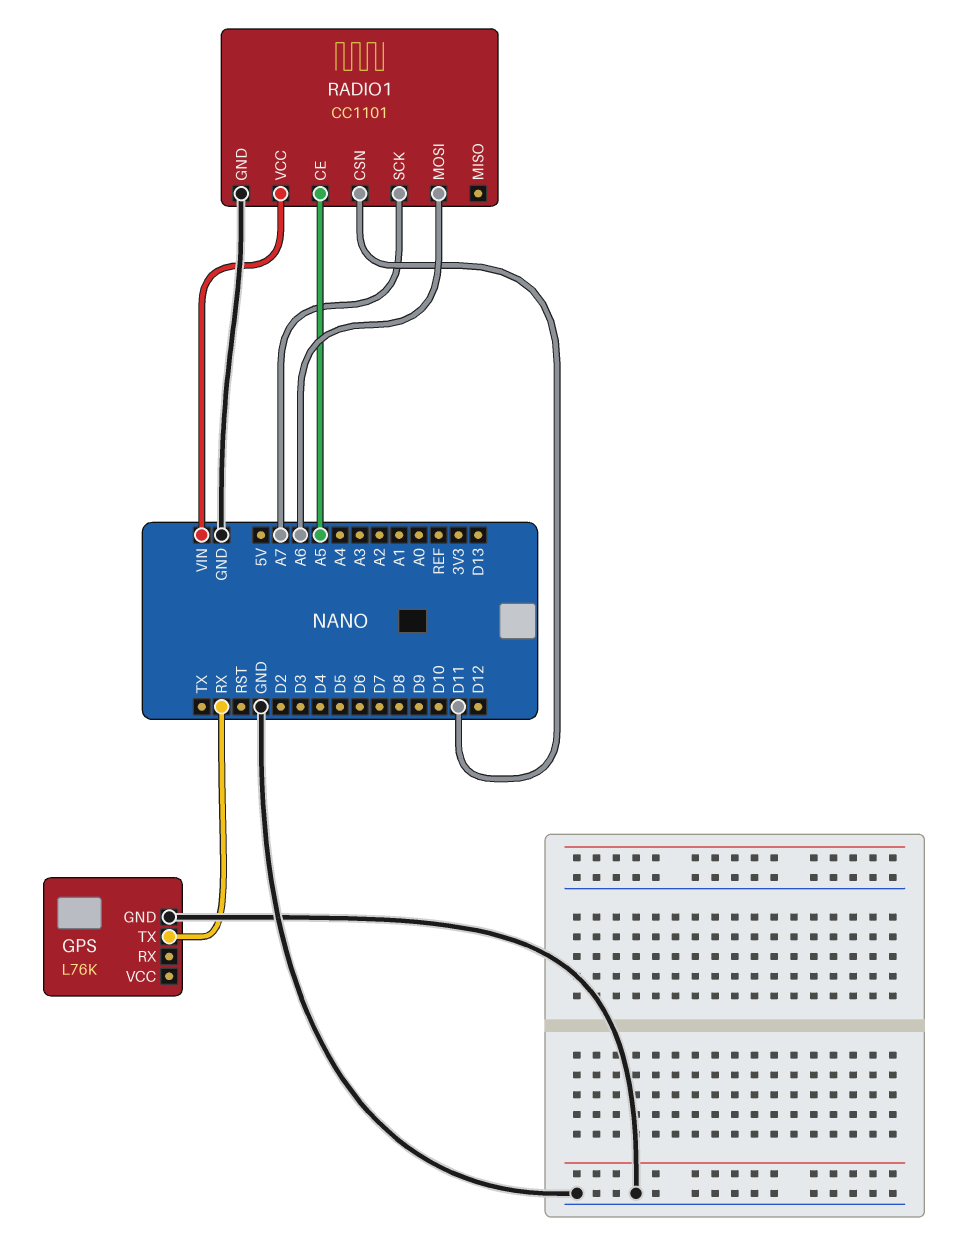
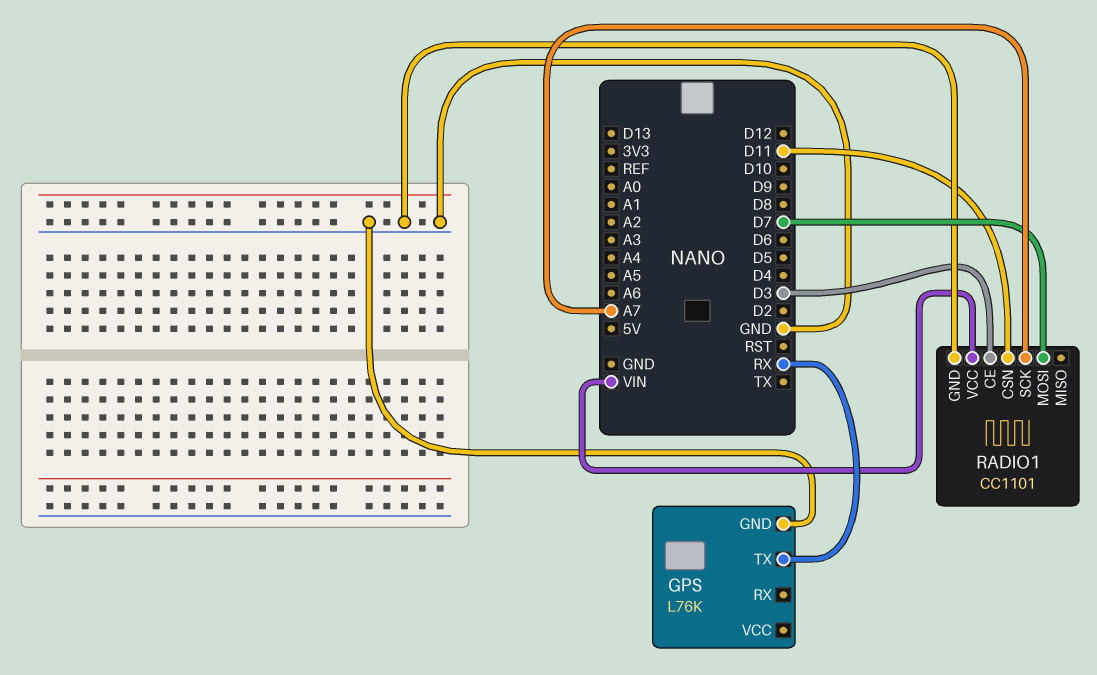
RADIO1 pin CE: A5 -> D3
RADIO1 pin MOSI: A6 -> D7

